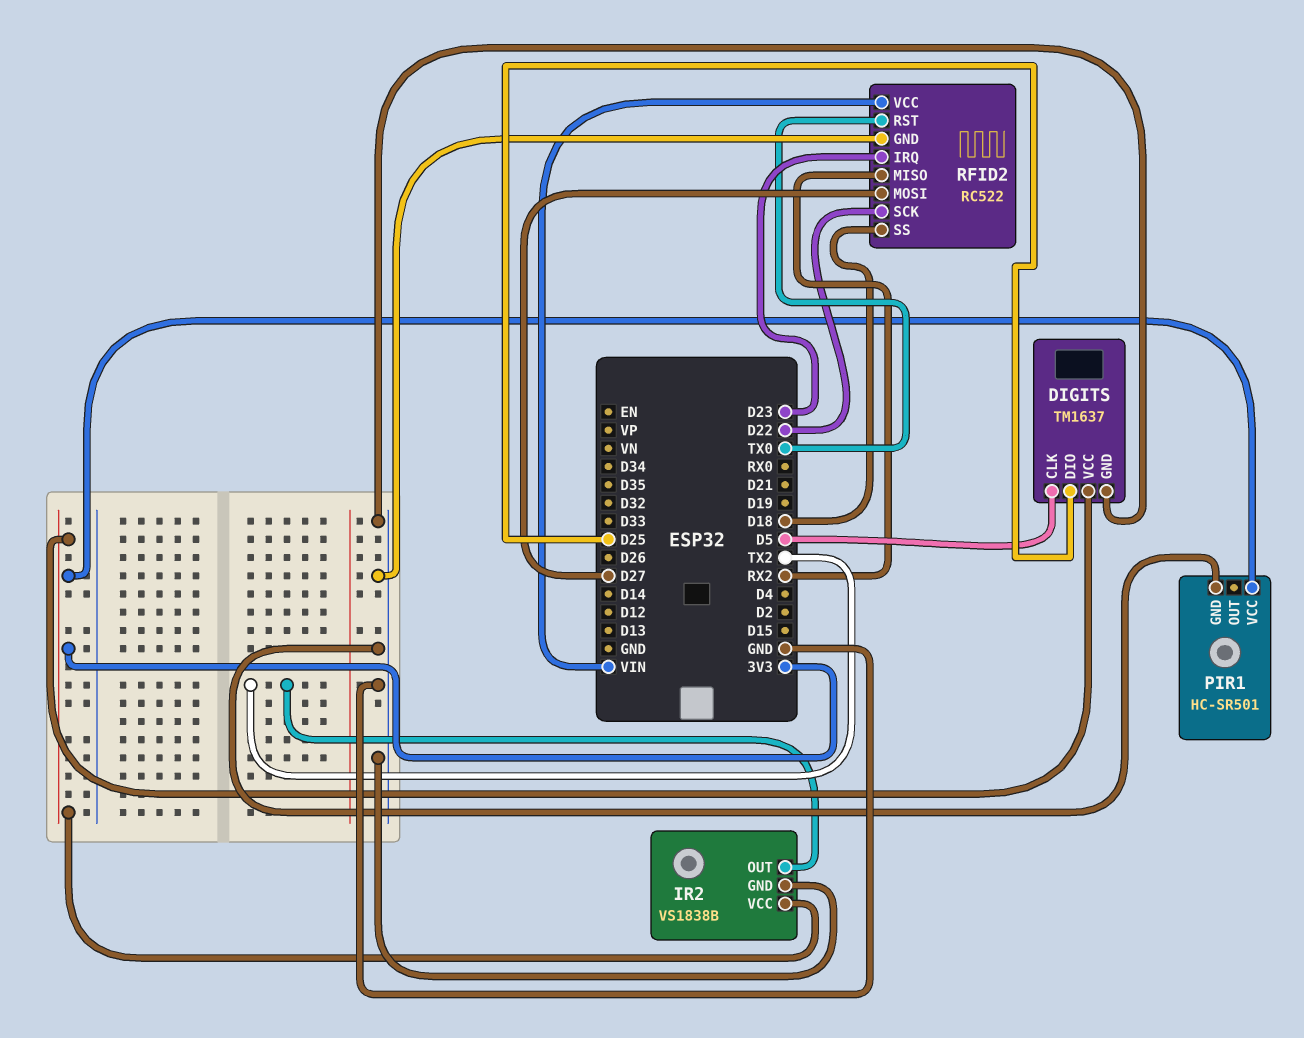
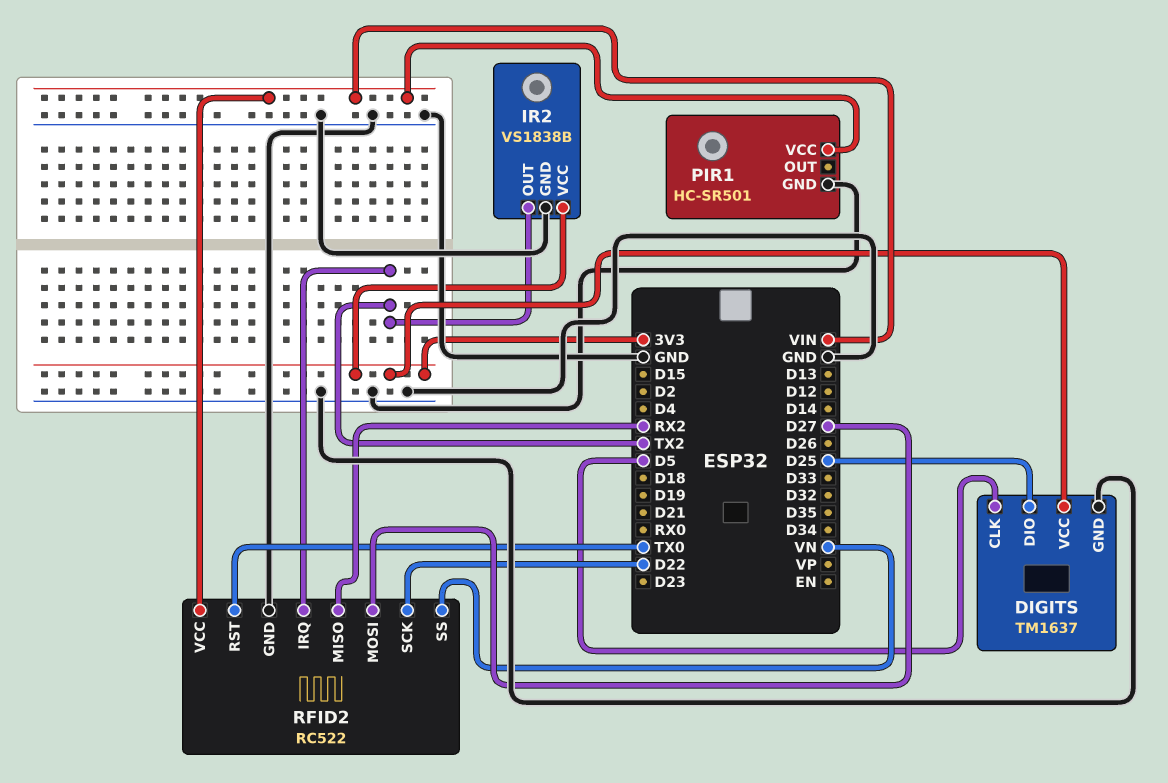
PIR1 pin VCC: 3V3 -> VIN
RFID2 pin IRQ: D23 -> TX2
RFID2 pin SS: D18 -> VN

